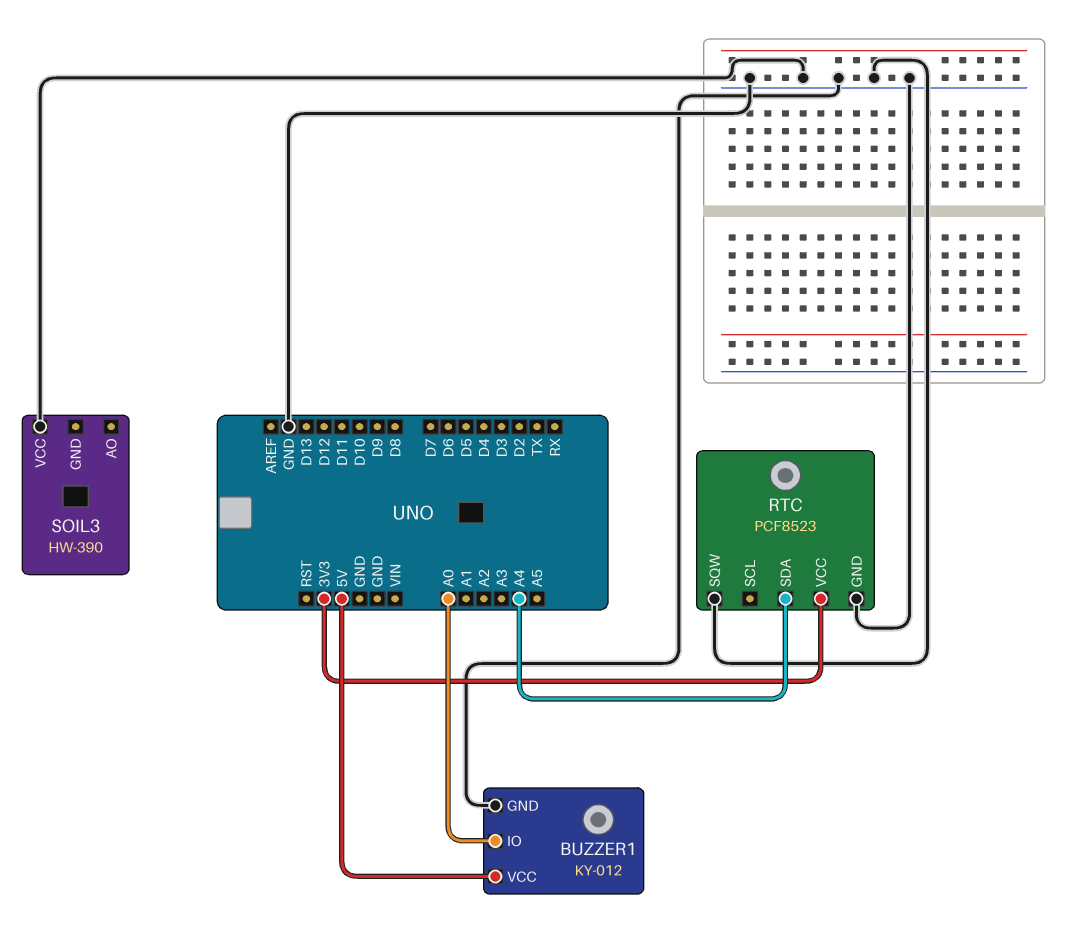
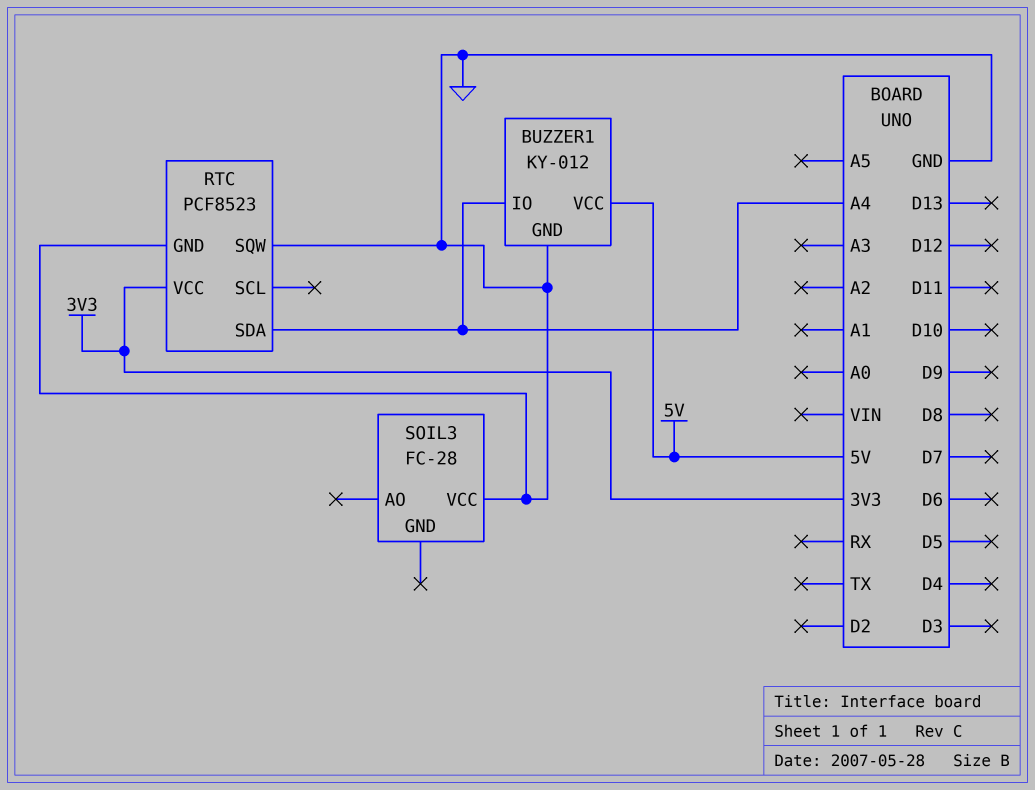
BUZZER1 pin IO: A0 -> A4
SOIL3: HW-390 -> FC-28

